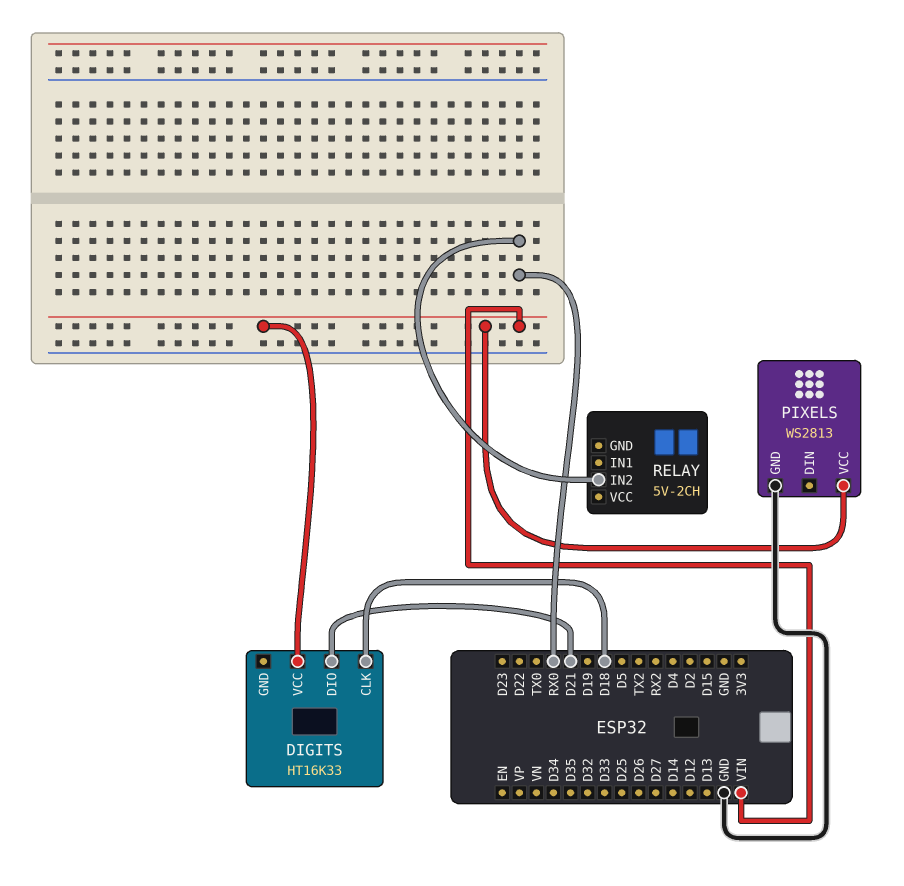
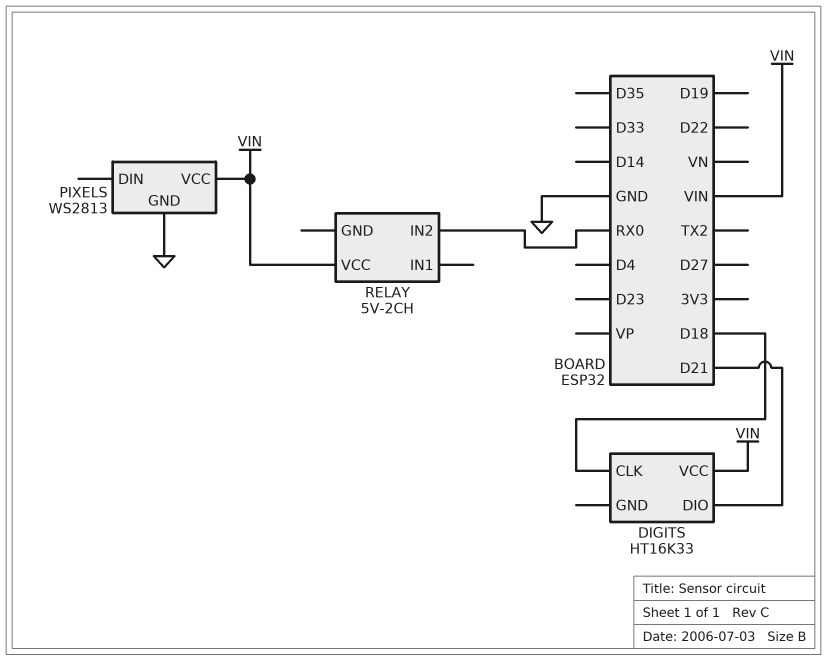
RELAY pin VCC: none -> VIN

